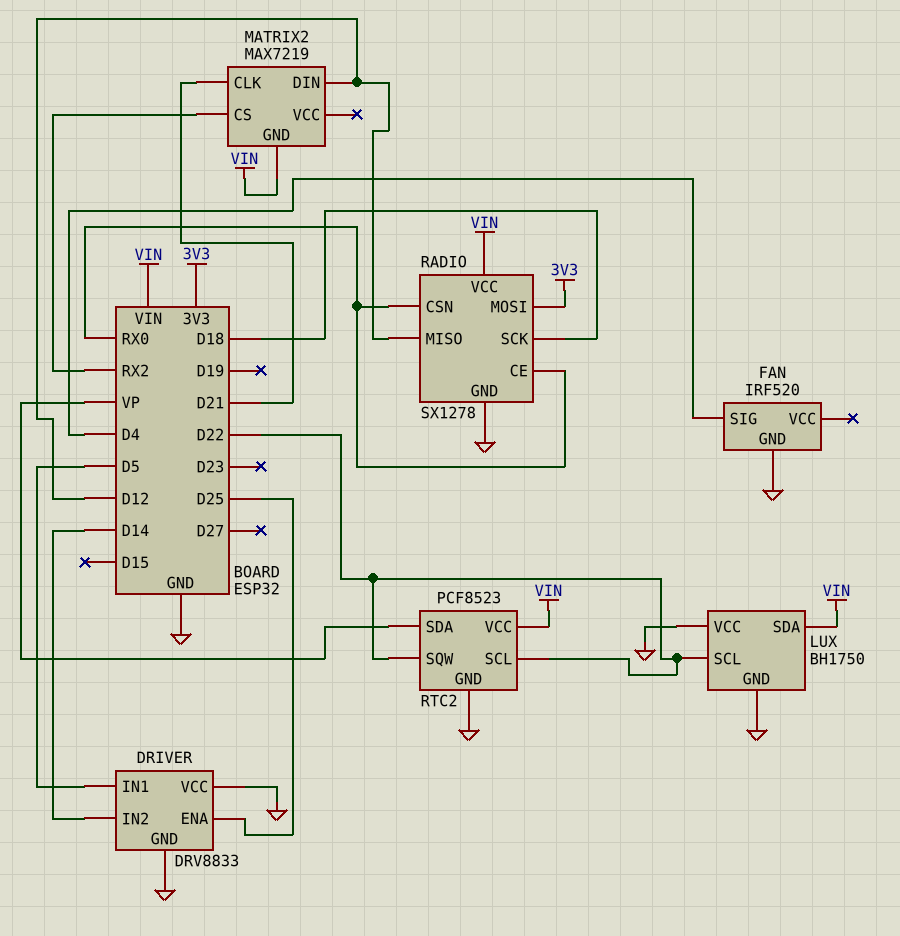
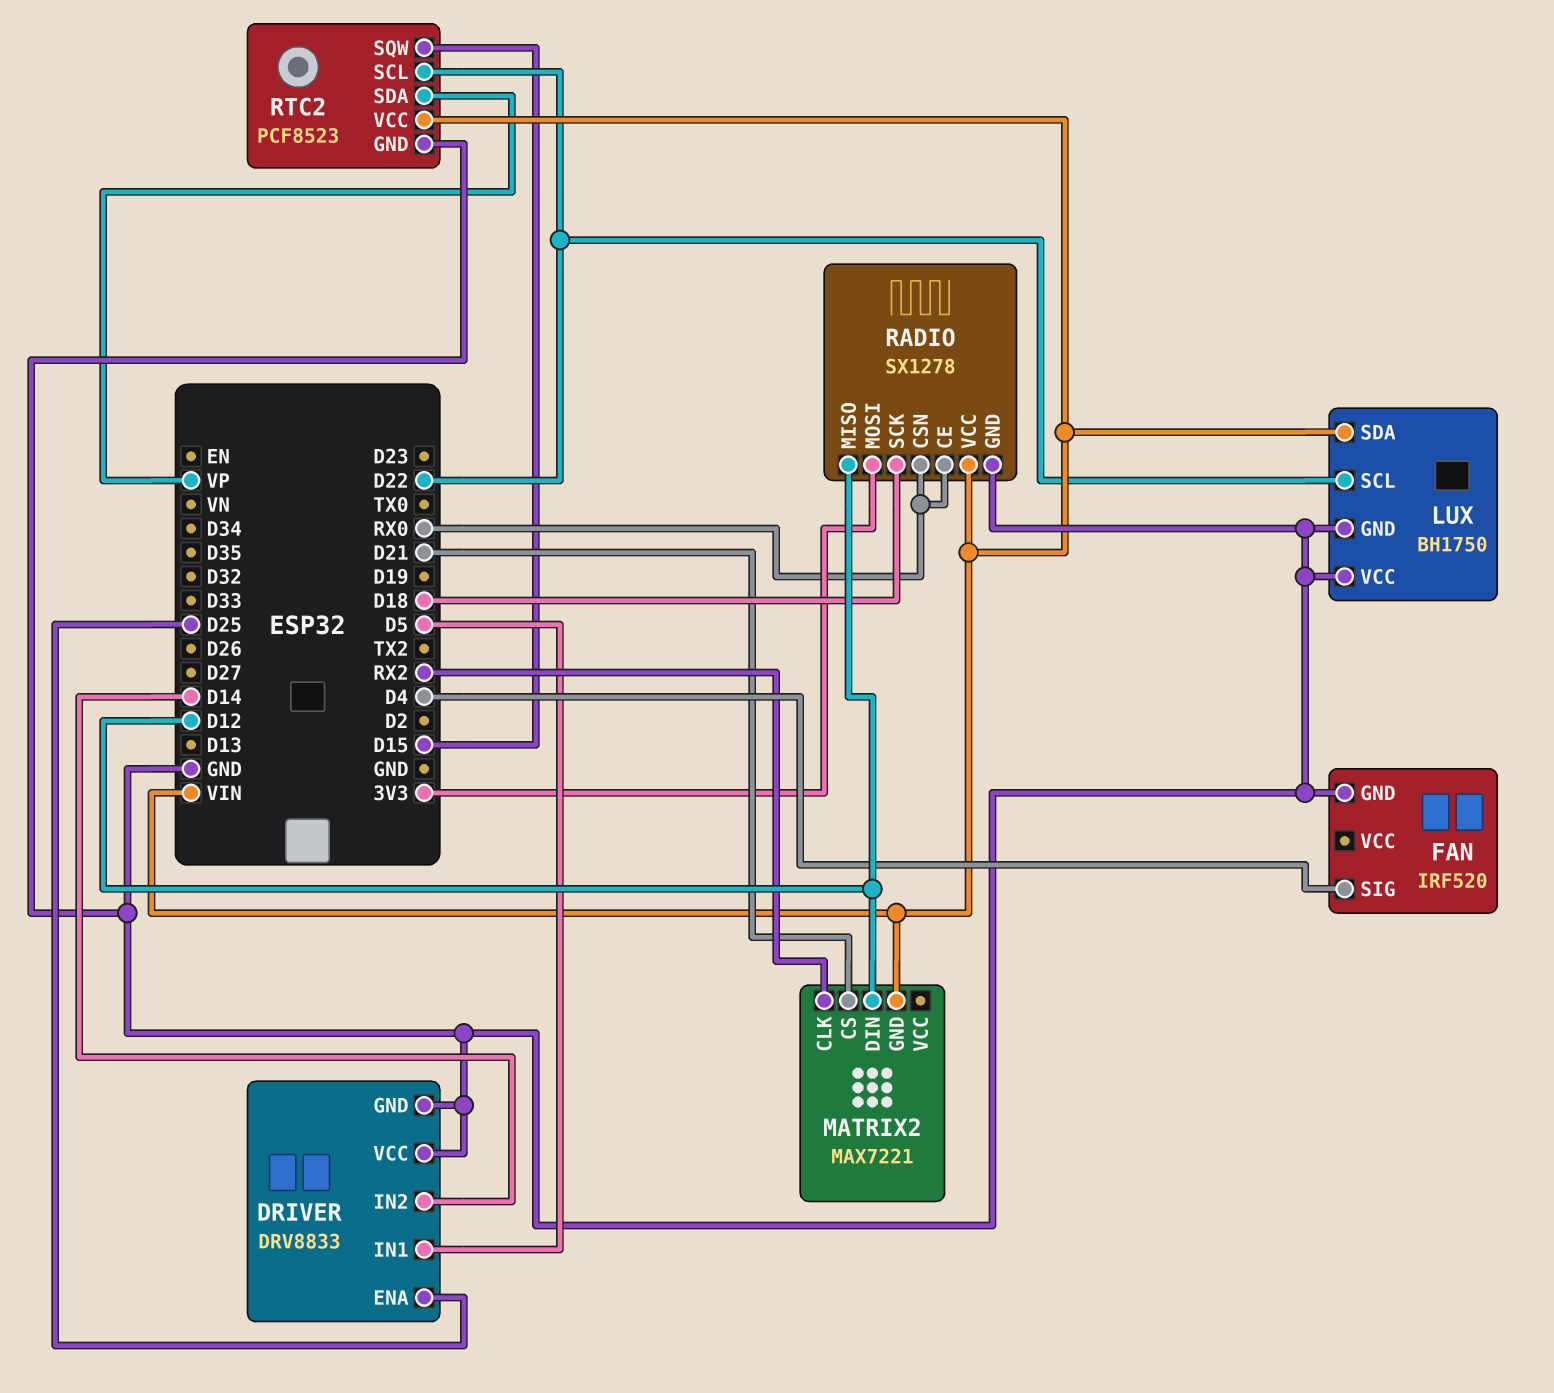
MATRIX2: MAX7219 -> MAX7221
MATRIX2 pin CLK: D21 -> RX2
MATRIX2 pin CS: RX2 -> D21
RTC2 pin SQW: D22 -> D15

